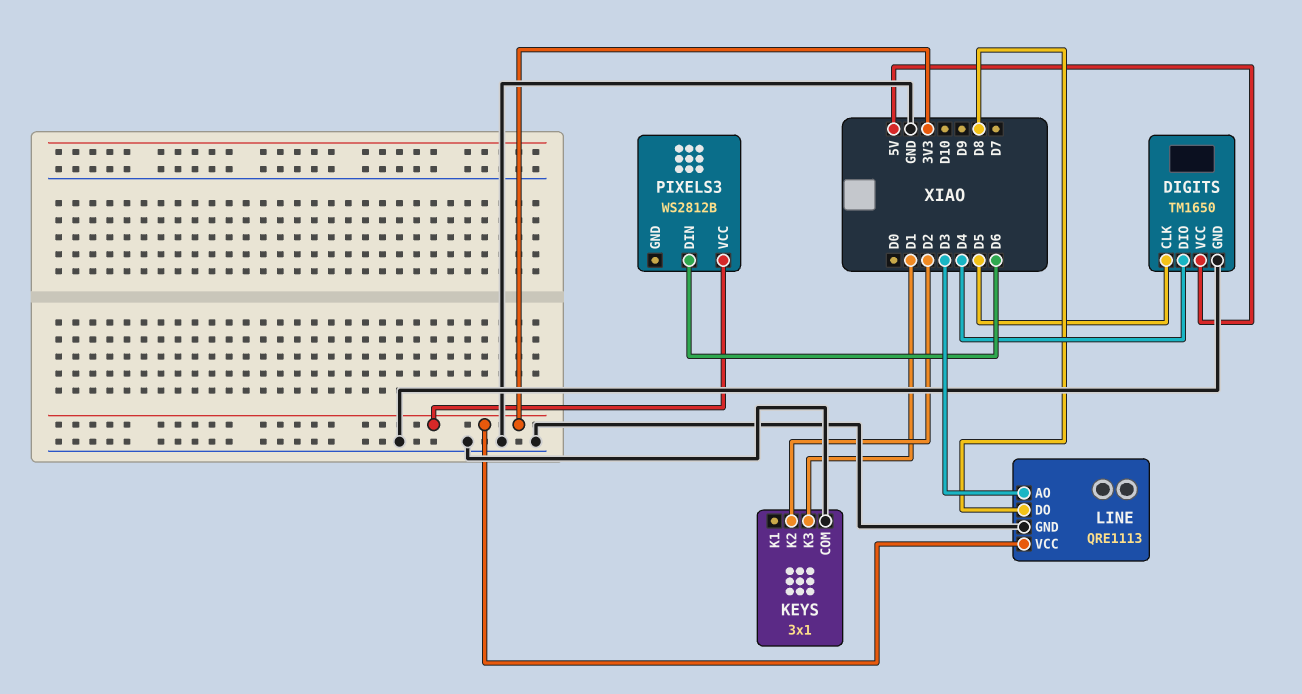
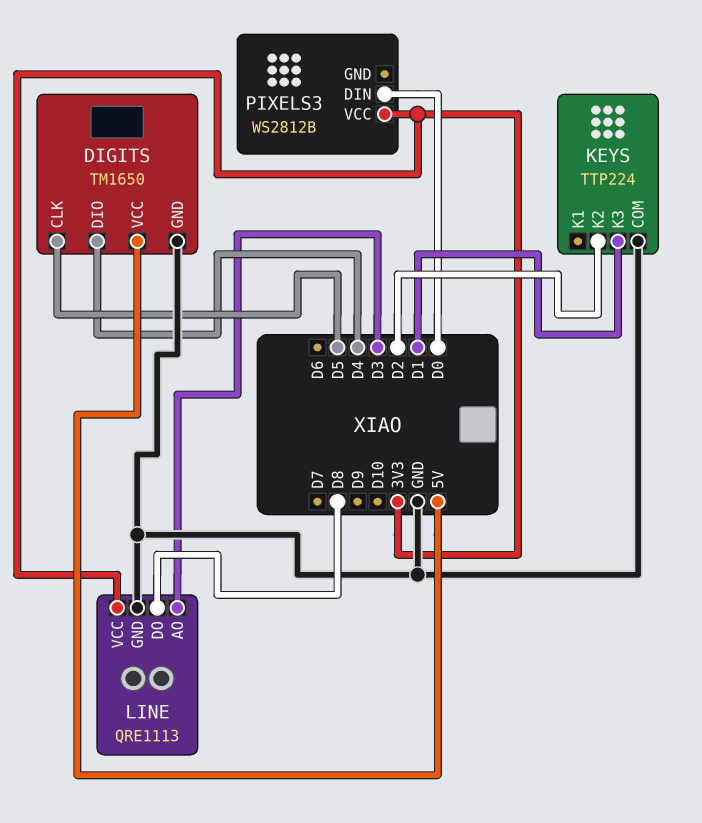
KEYS: 3x1 -> TTP224
PIXELS3 pin DIN: D6 -> D0

